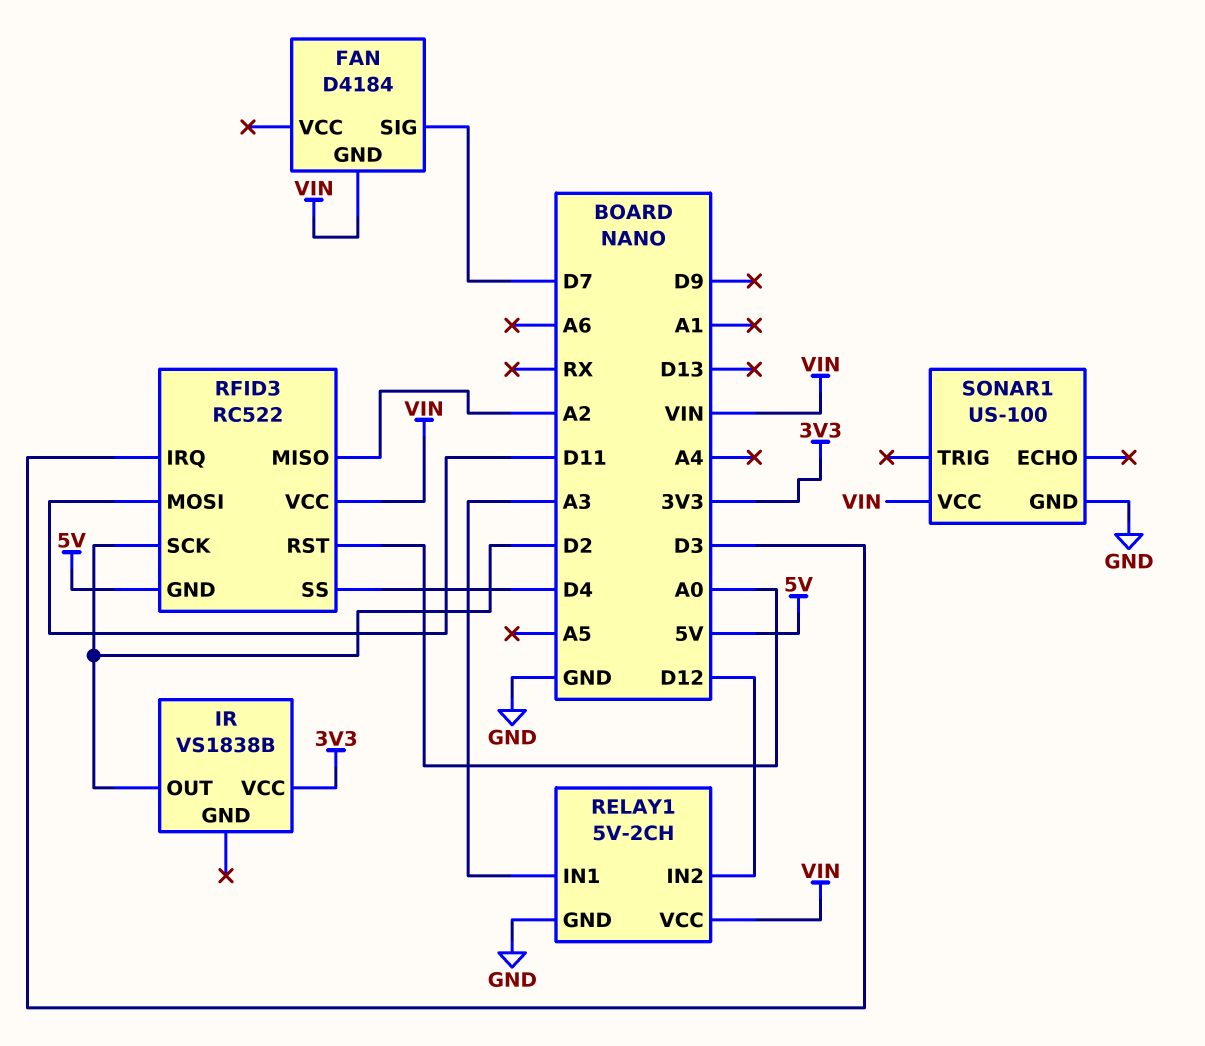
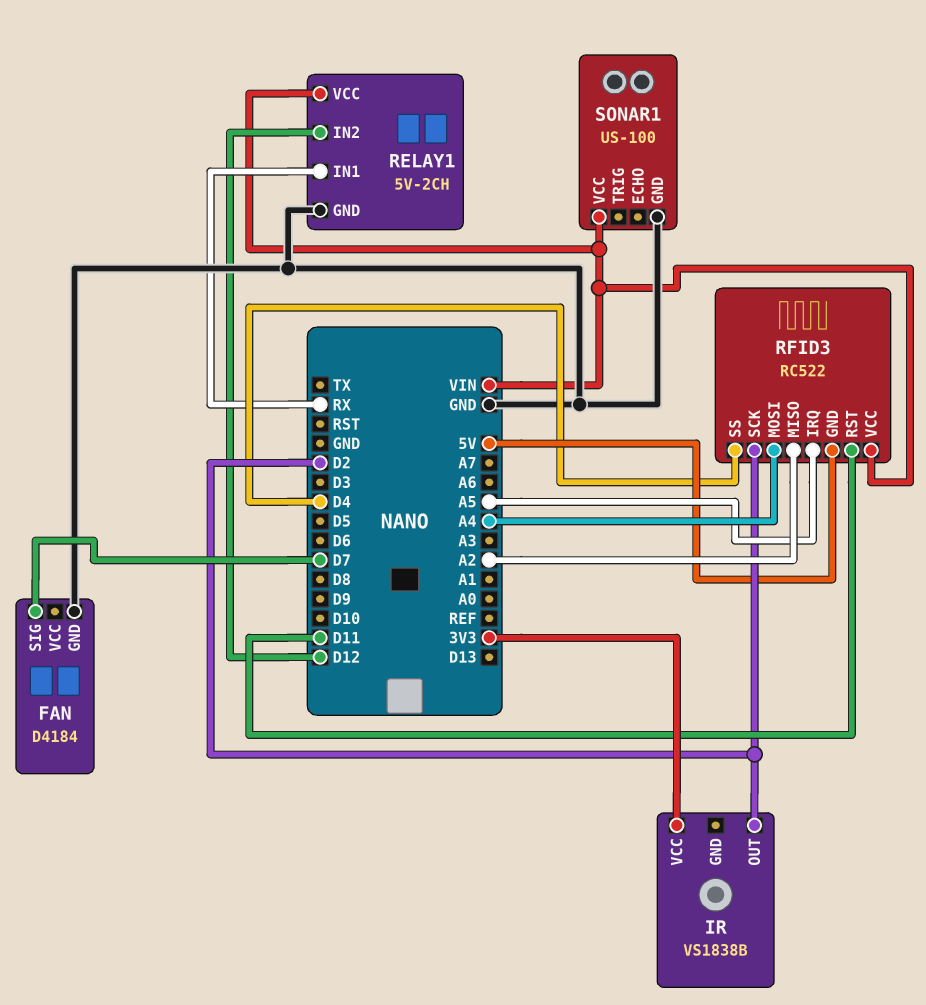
FAN pin GND: VIN -> GND
RELAY1 pin IN1: A3 -> RX
RFID3 pin IRQ: D3 -> A5
RFID3 pin MOSI: D11 -> A4
RFID3 pin RST: A0 -> D11

